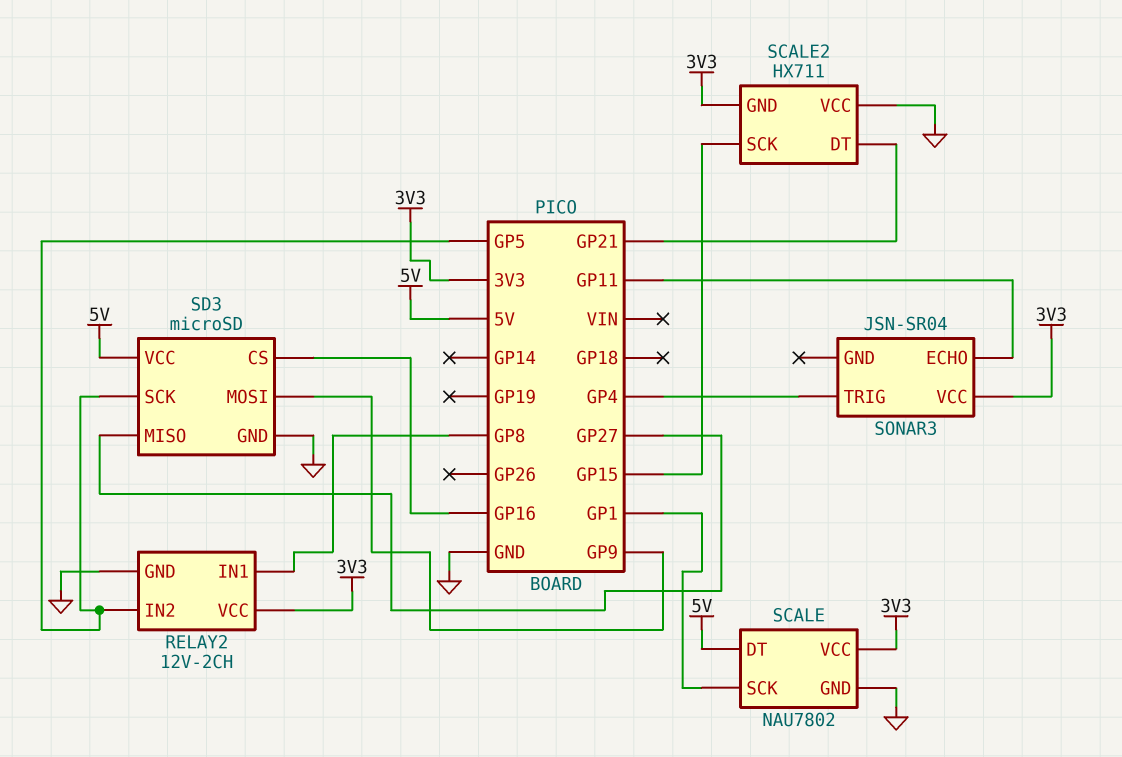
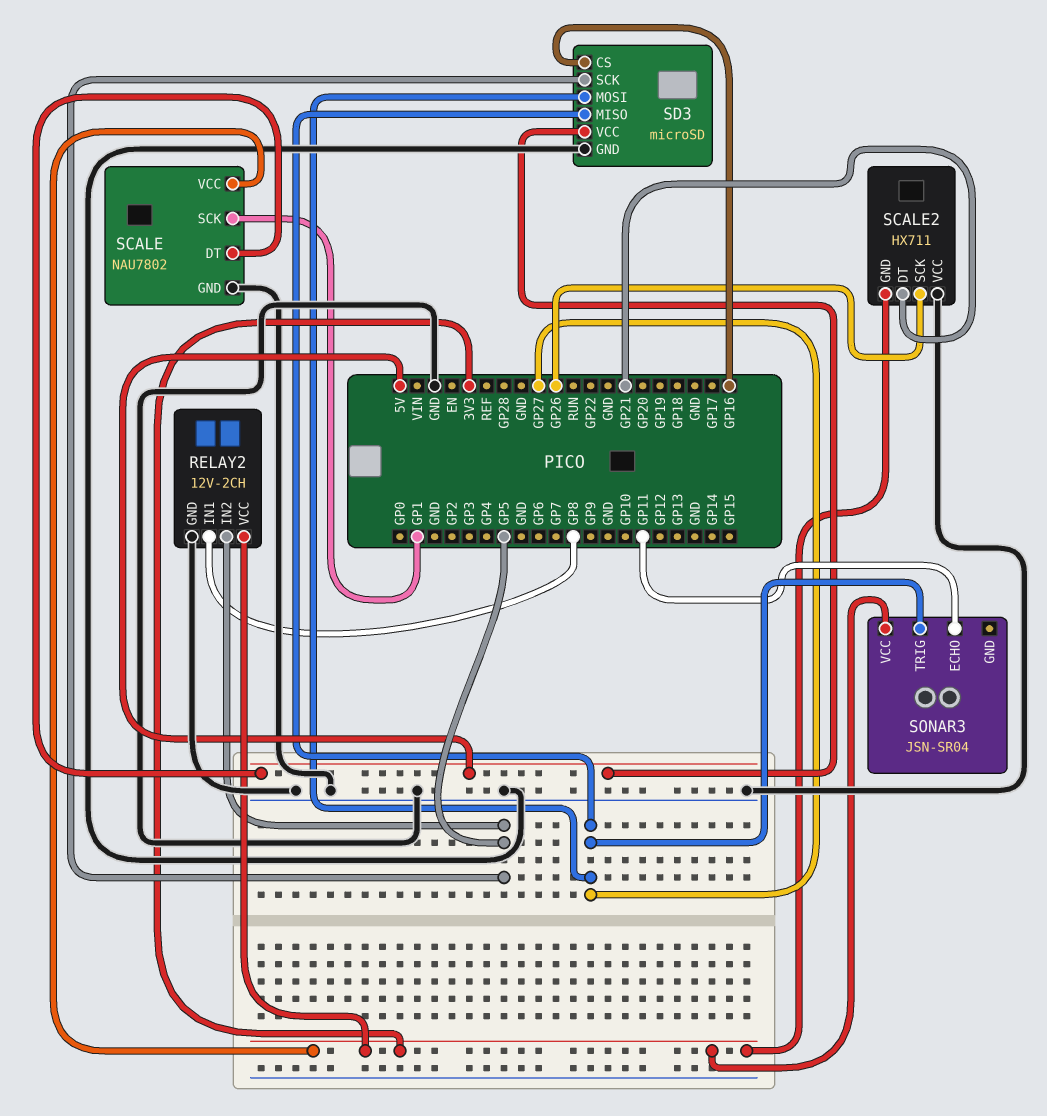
SCALE2 pin SCK: GP15 -> GP26
SD3 pin MOSI: GP9 -> GP27
SONAR3 pin TRIG: GP4 -> GP27

